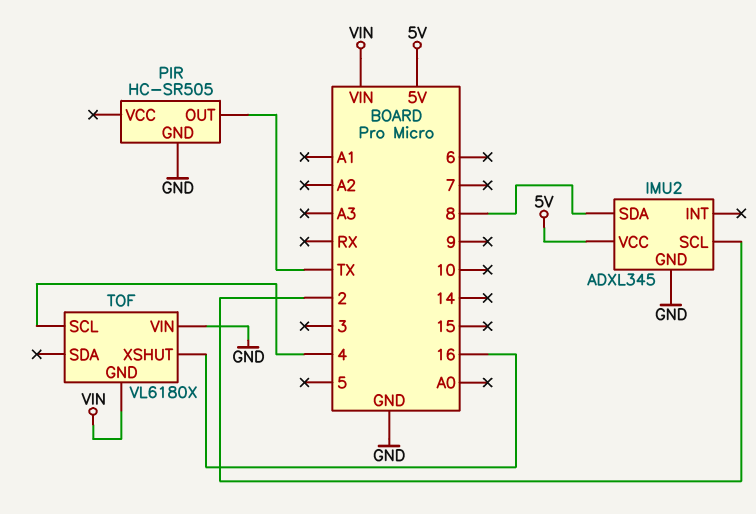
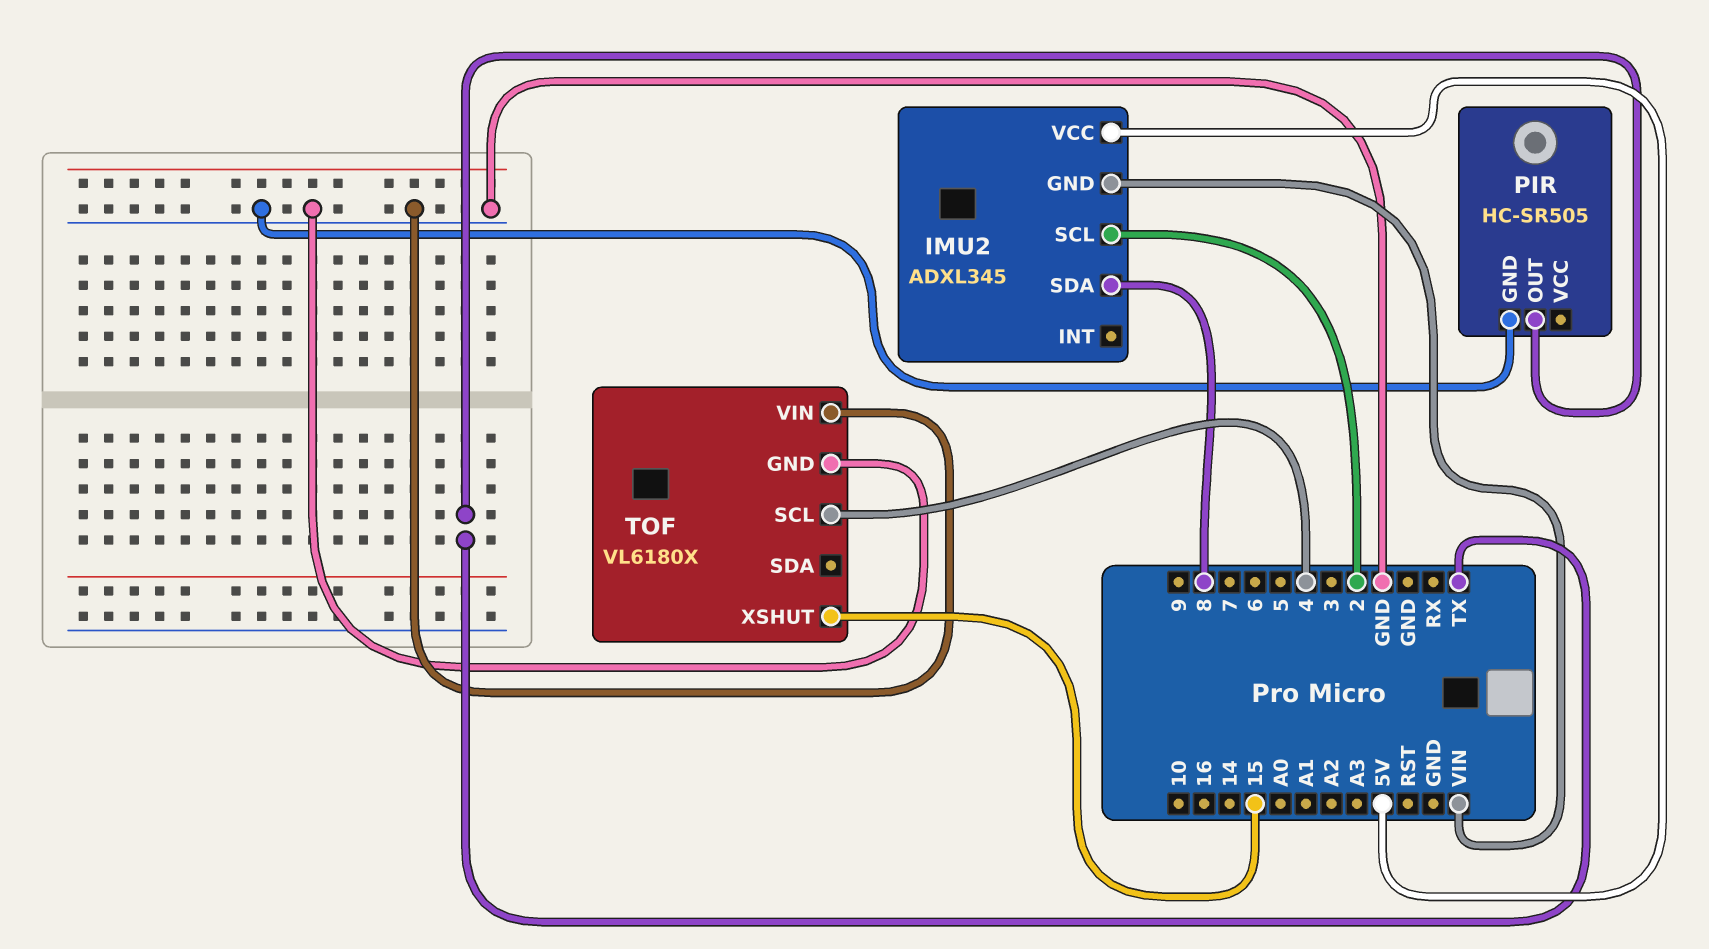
IMU2 pin GND: GND -> VIN
TOF pin GND: VIN -> GND
TOF pin XSHUT: 16 -> 15

